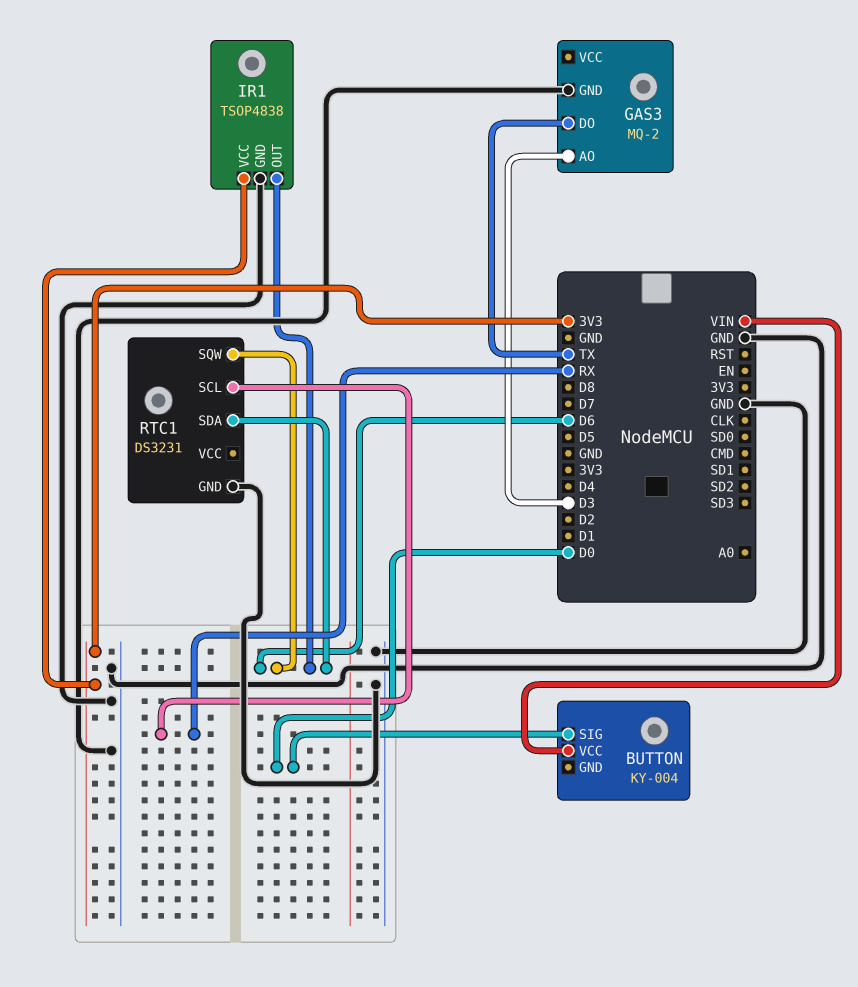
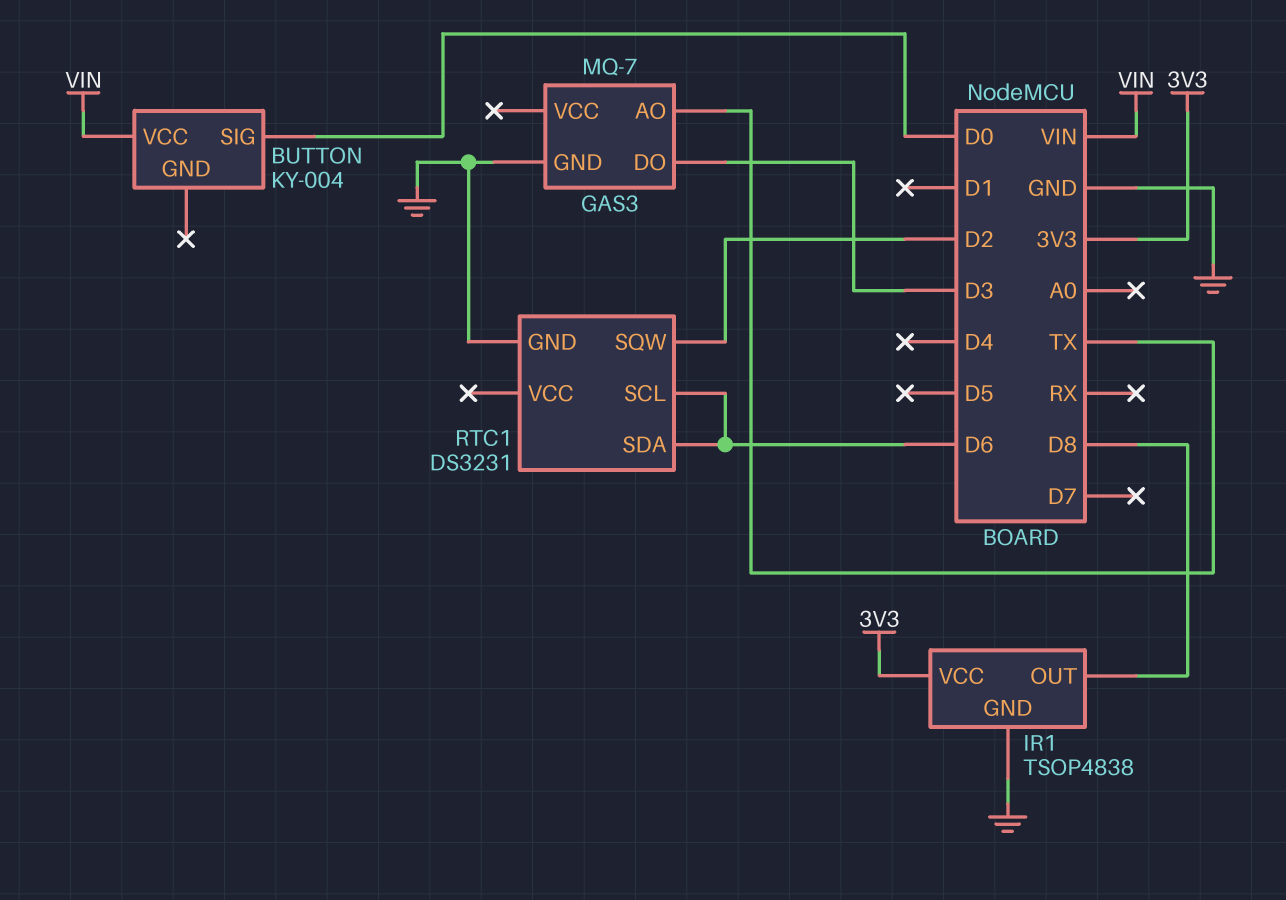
GAS3: MQ-2 -> MQ-7
GAS3 pin AO: D3 -> TX
GAS3 pin DO: TX -> D3
IR1 pin OUT: D6 -> D8
RTC1 pin SCL: RX -> D6
RTC1 pin SQW: D6 -> D2

